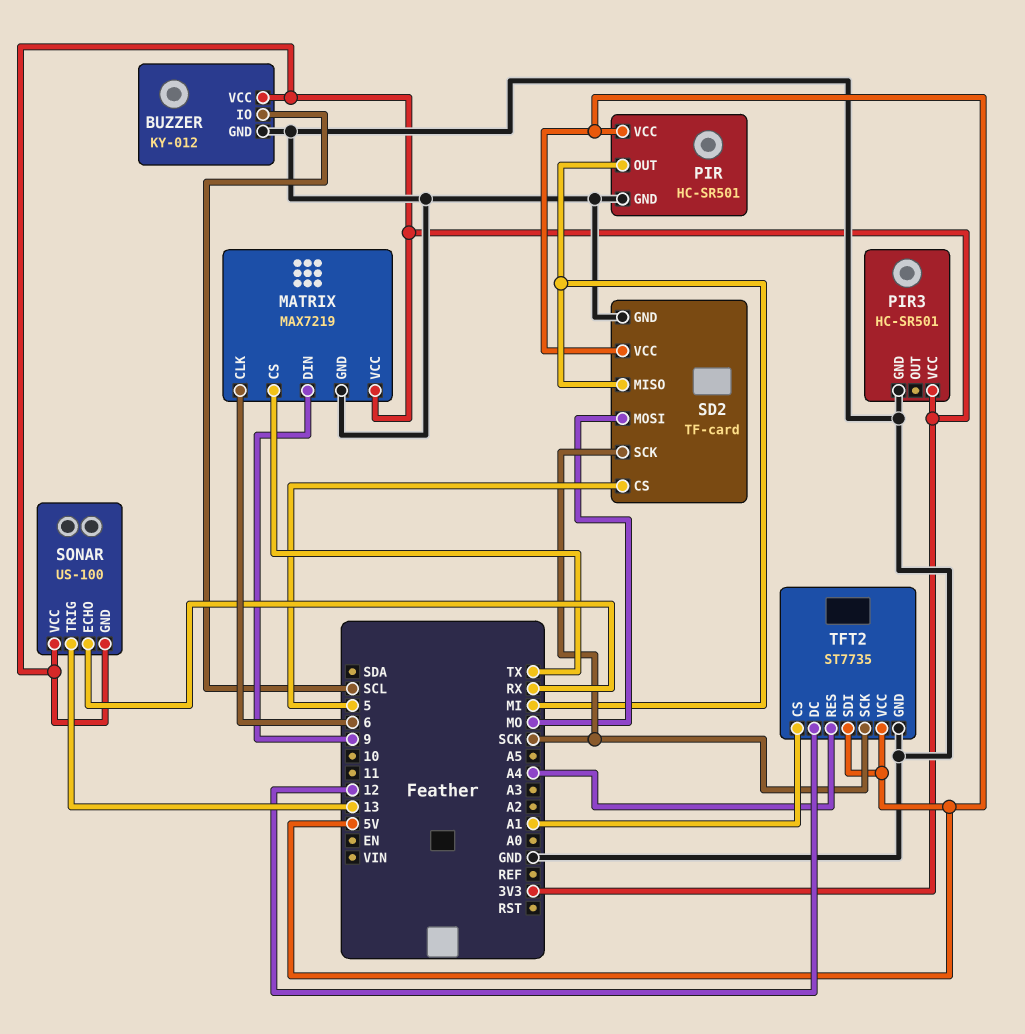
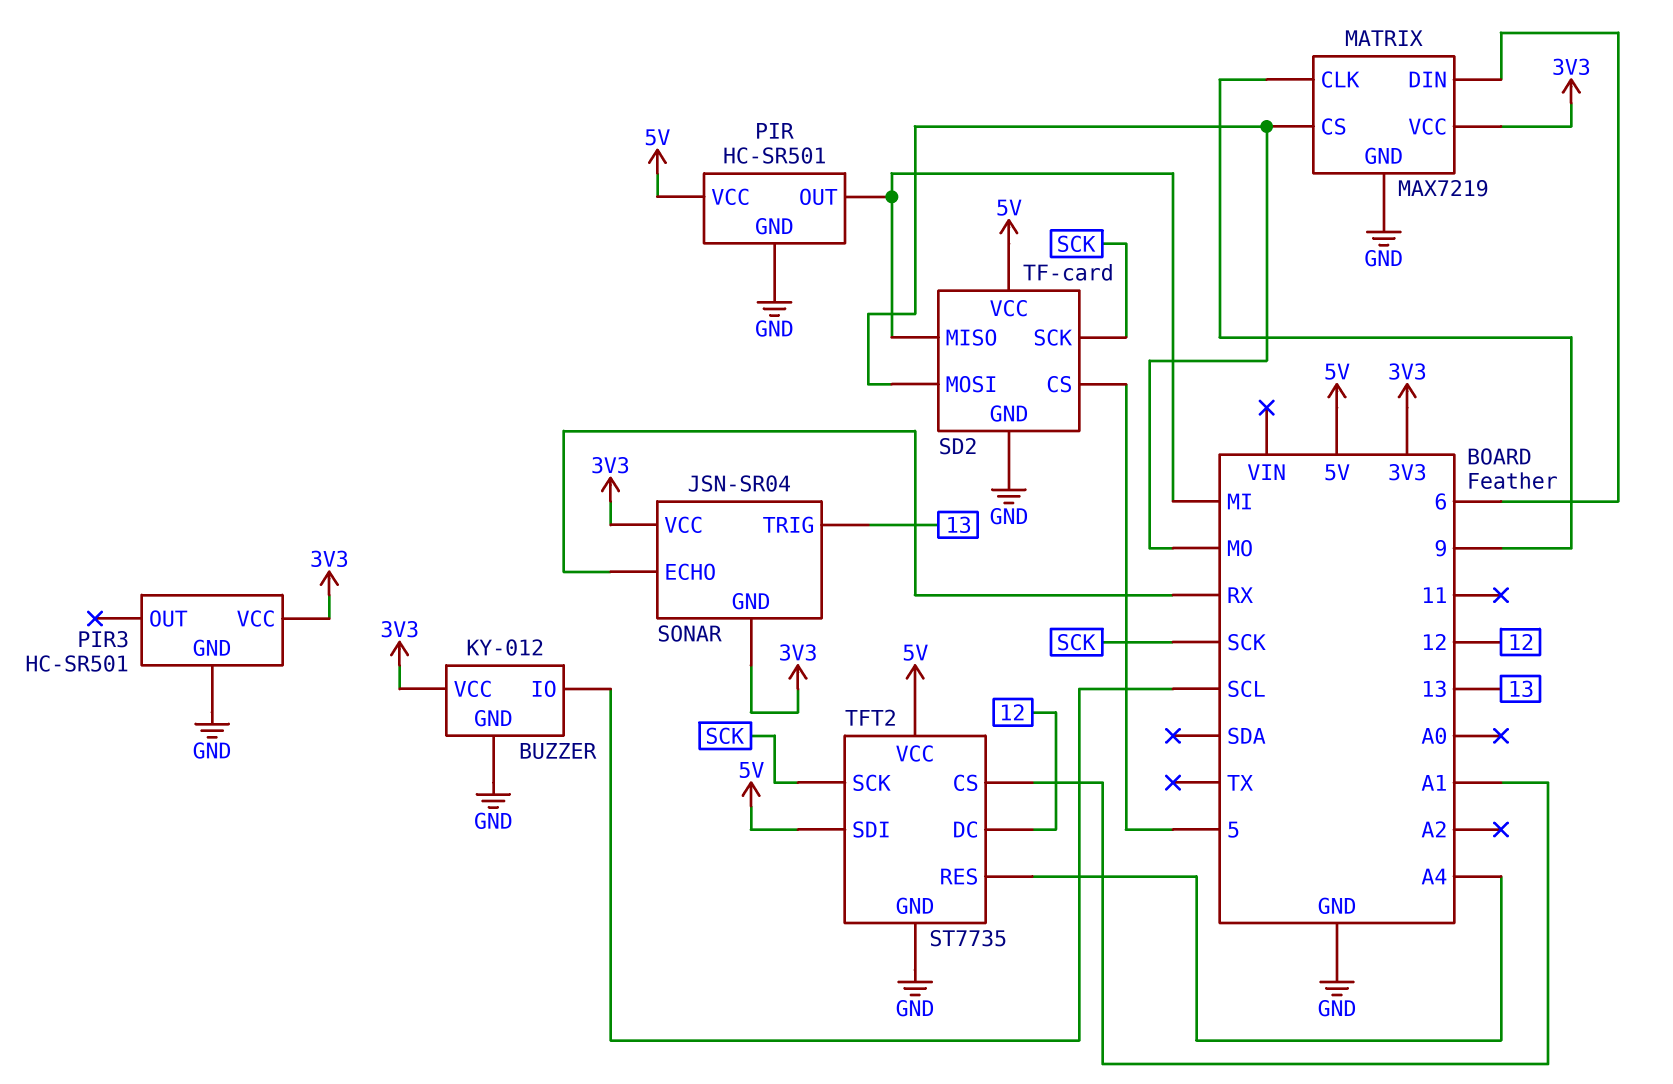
MATRIX pin CLK: 6 -> 9
MATRIX pin CS: TX -> MO
MATRIX pin DIN: 9 -> 6
SONAR: US-100 -> JSN-SR04

